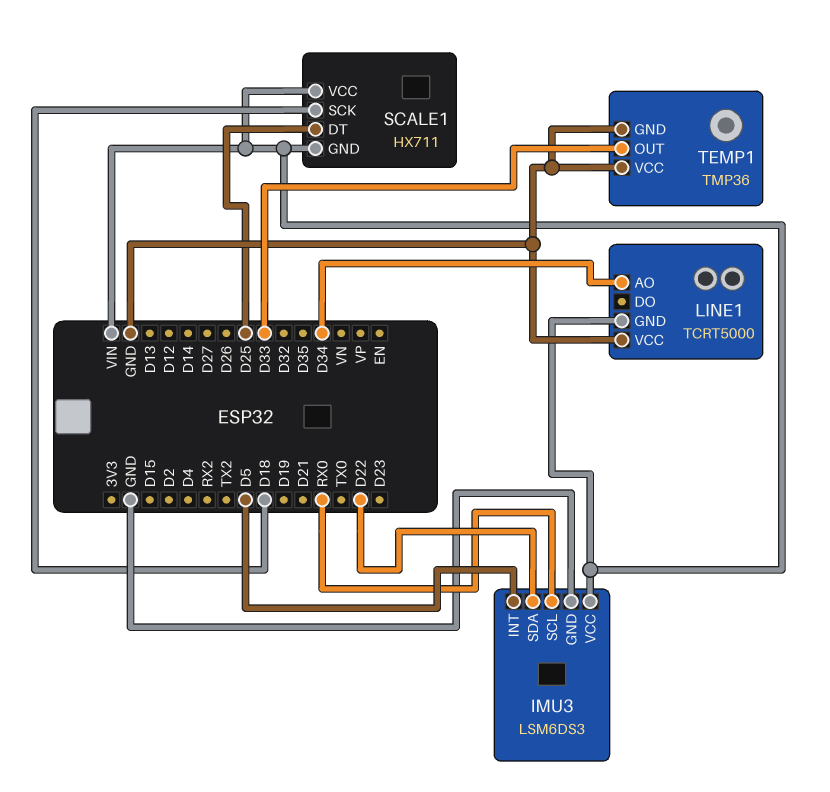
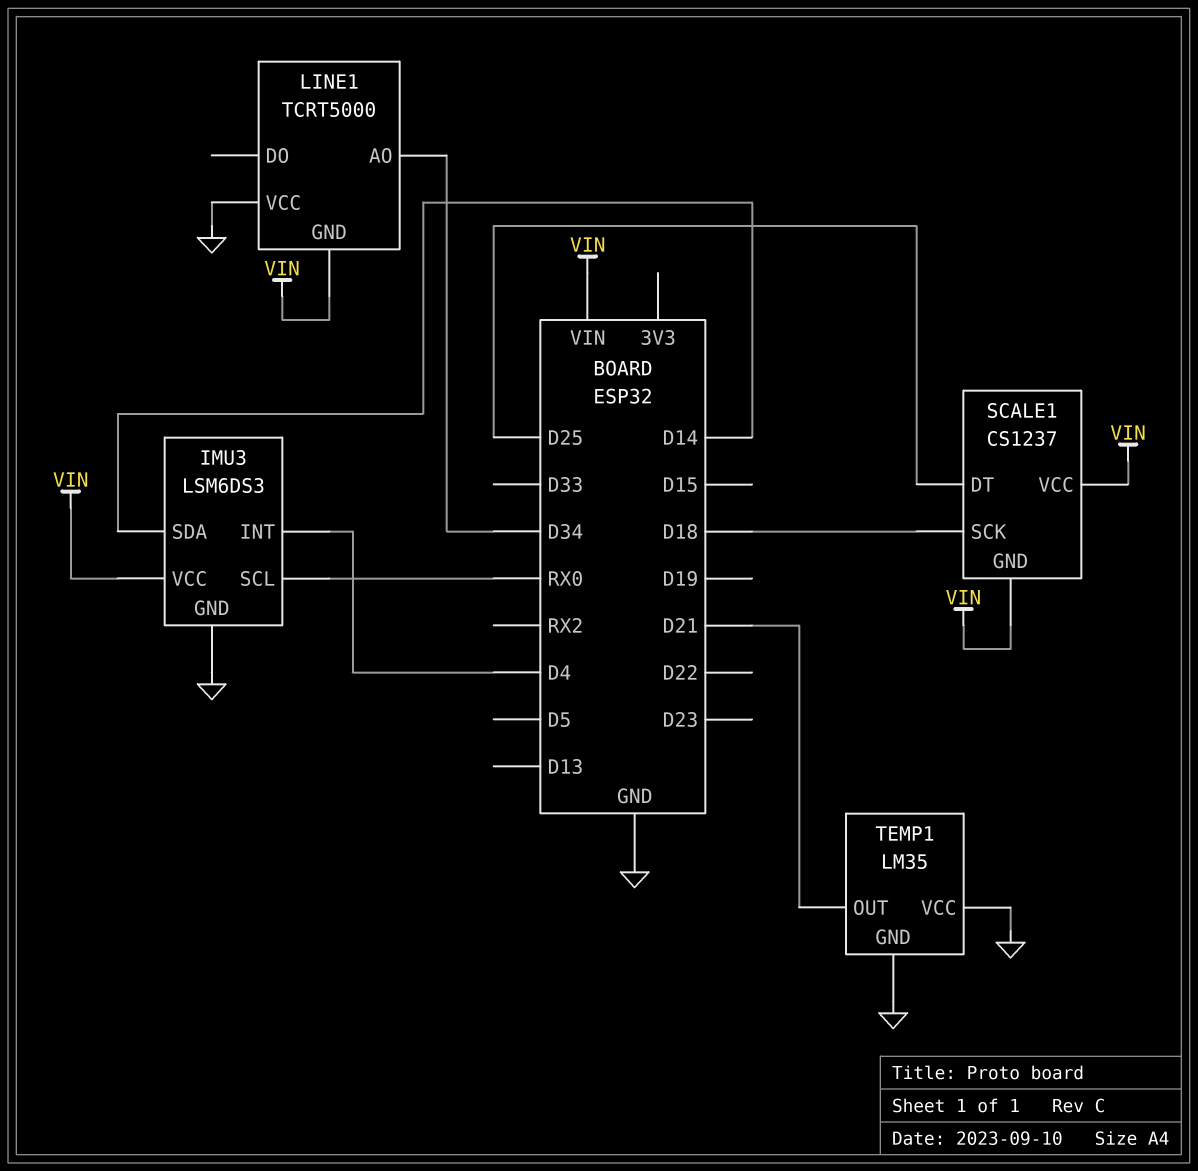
IMU3 pin INT: D5 -> D4
IMU3 pin SDA: D22 -> D14
SCALE1: HX711 -> CS1237
TEMP1: TMP36 -> LM35
TEMP1 pin OUT: D33 -> D21

